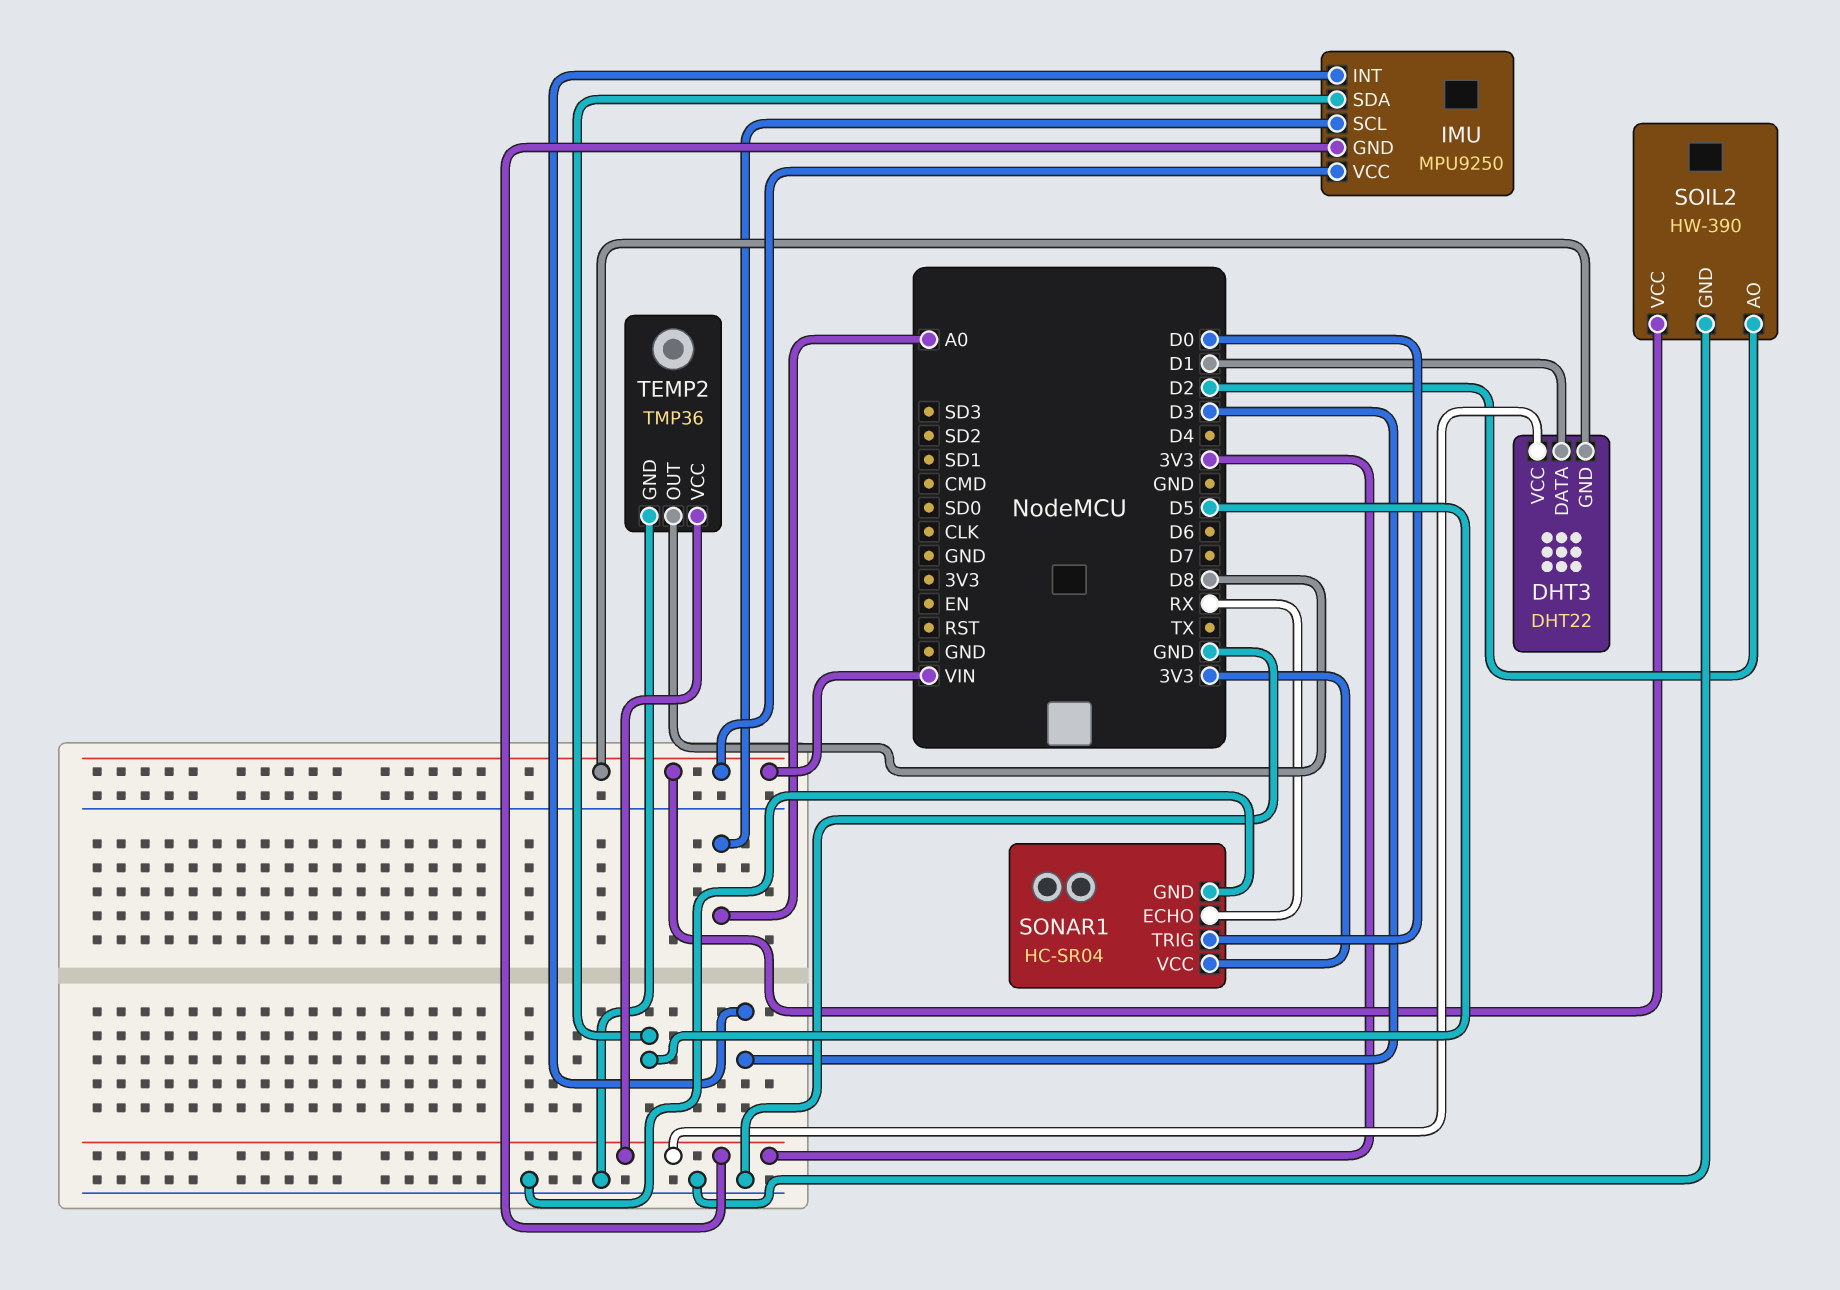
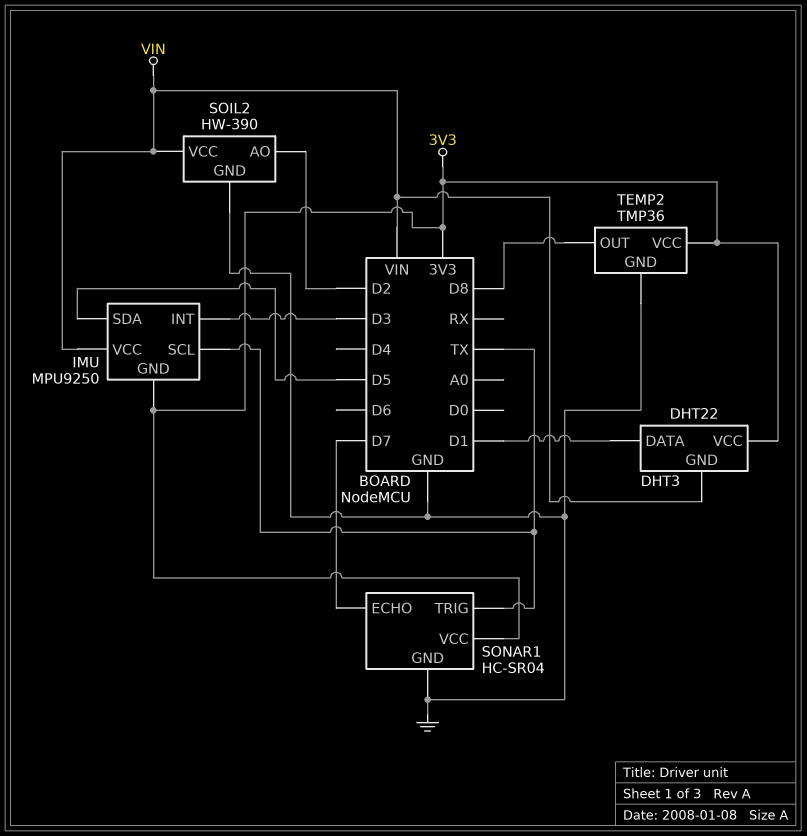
IMU pin SCL: A0 -> TX
SONAR1 pin ECHO: RX -> D7
SONAR1 pin TRIG: D0 -> TX

